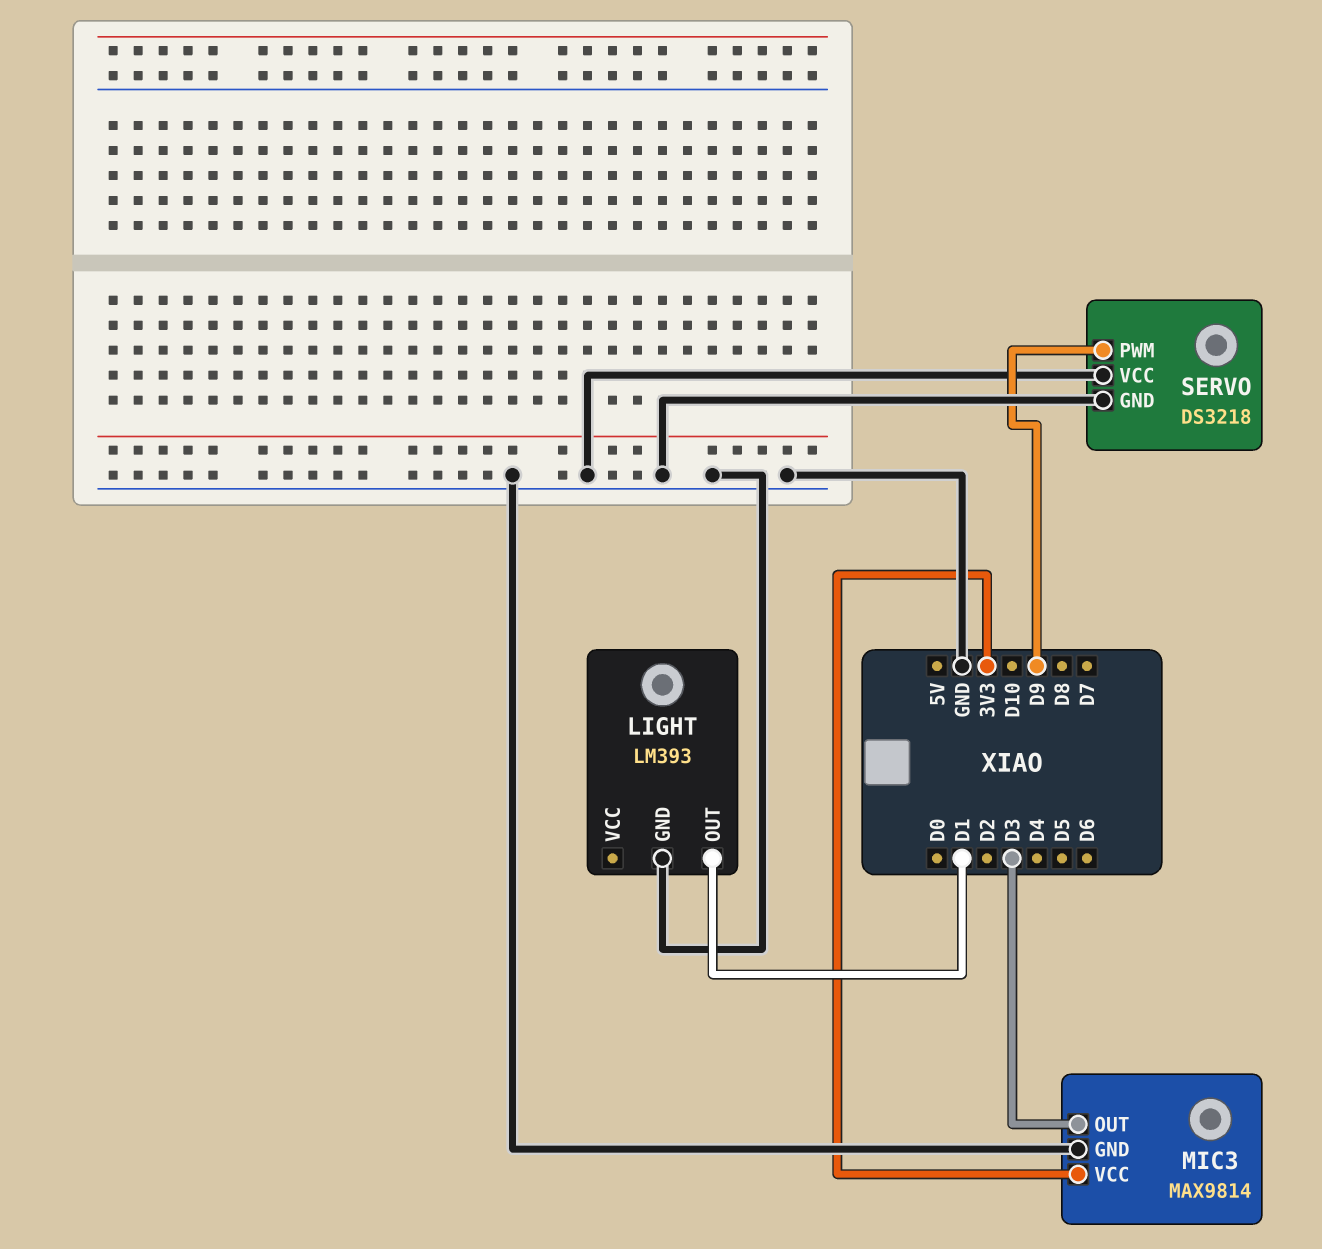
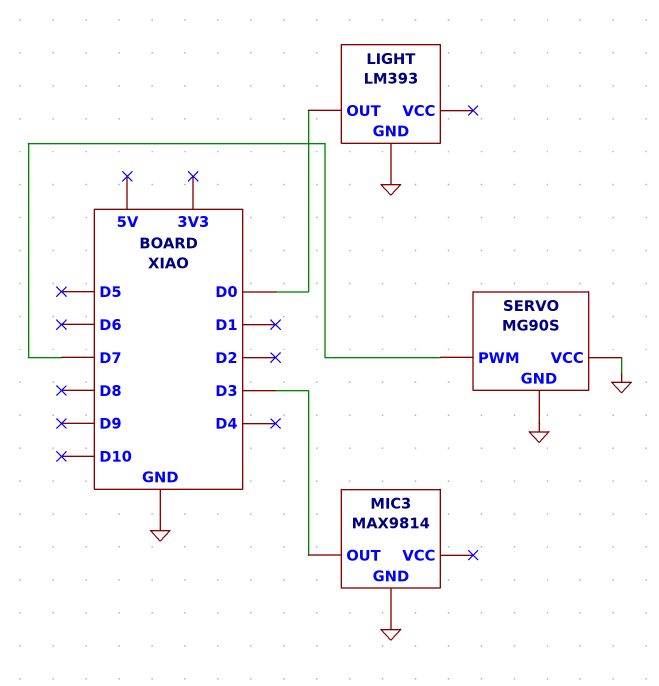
LIGHT pin OUT: D1 -> D0
MIC3 pin VCC: 3V3 -> none
SERVO: DS3218 -> MG90S
SERVO pin PWM: D9 -> D7

